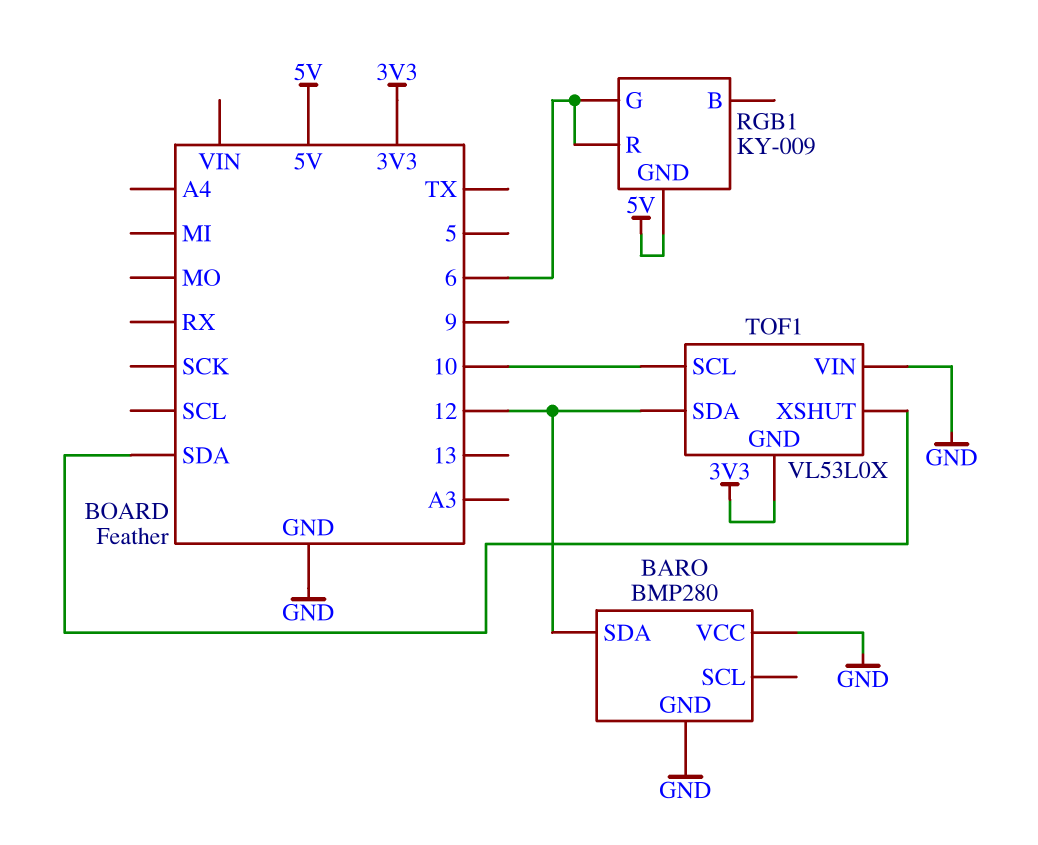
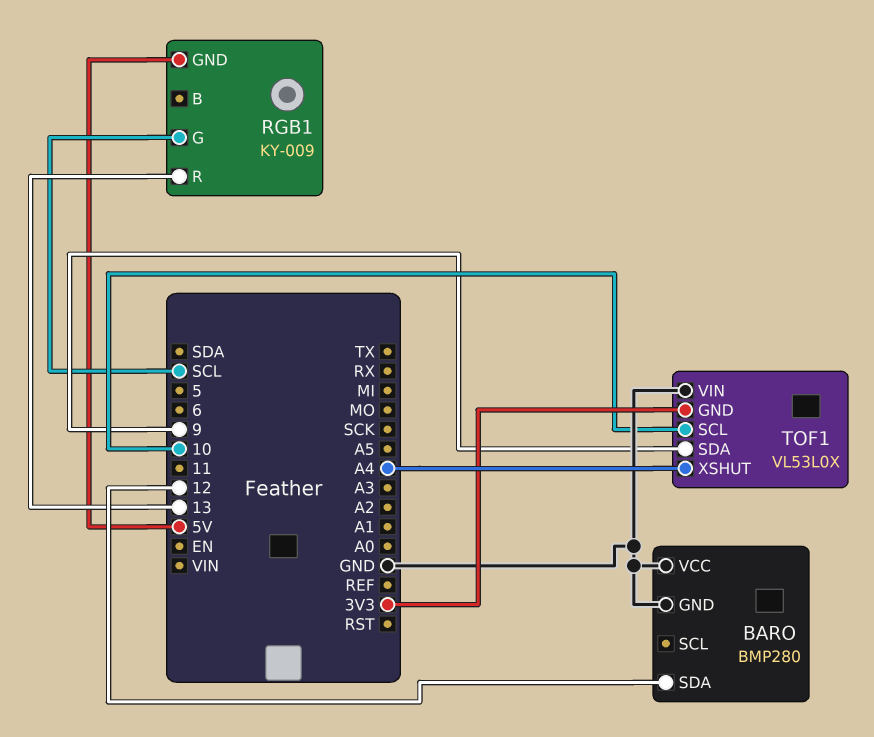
RGB1 pin G: 6 -> SCL
RGB1 pin R: 6 -> 13
TOF1 pin SDA: 12 -> 9
TOF1 pin XSHUT: SDA -> A4

